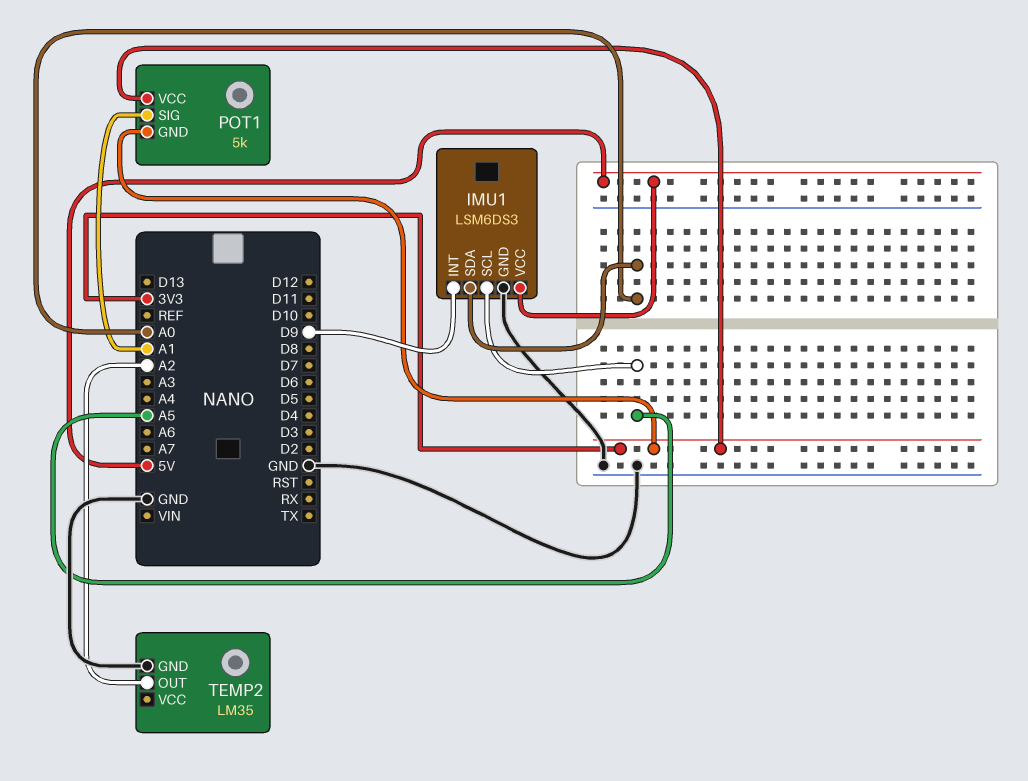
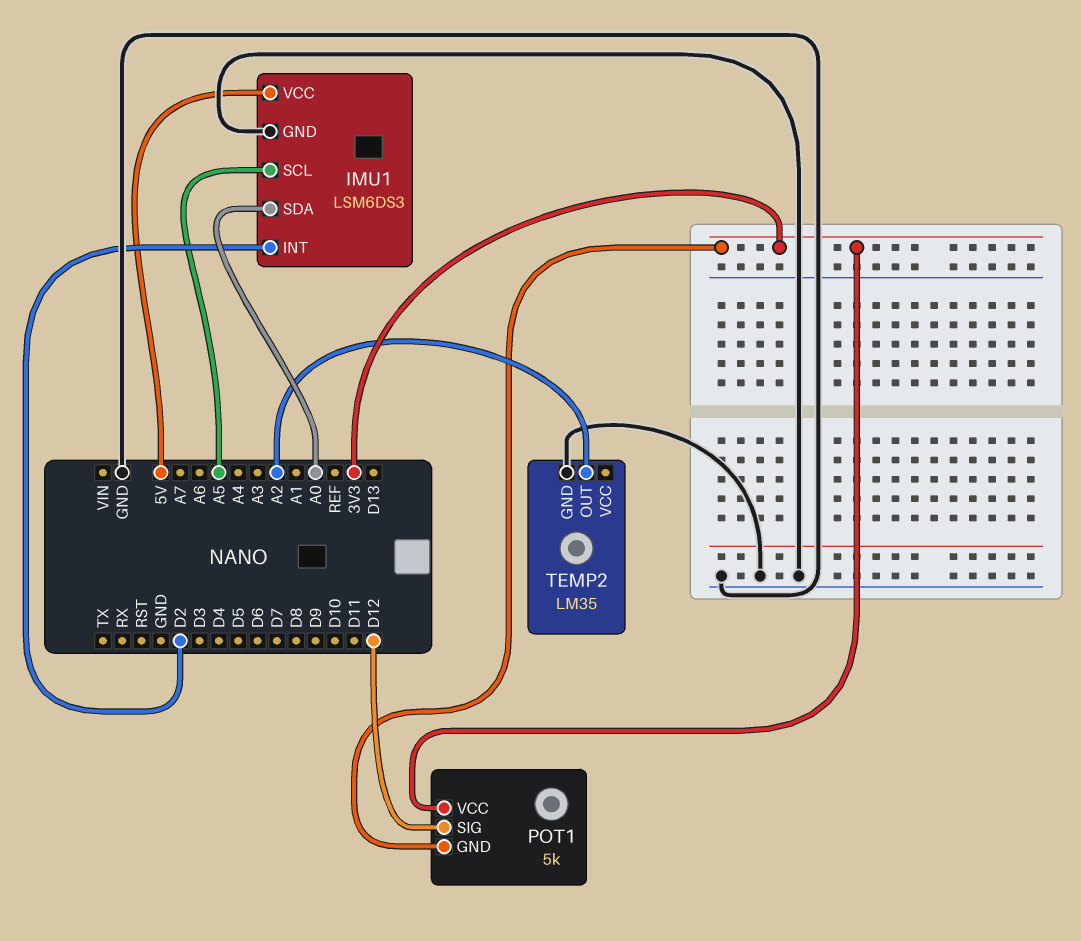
IMU1 pin INT: D9 -> D2
POT1 pin SIG: A1 -> D12

